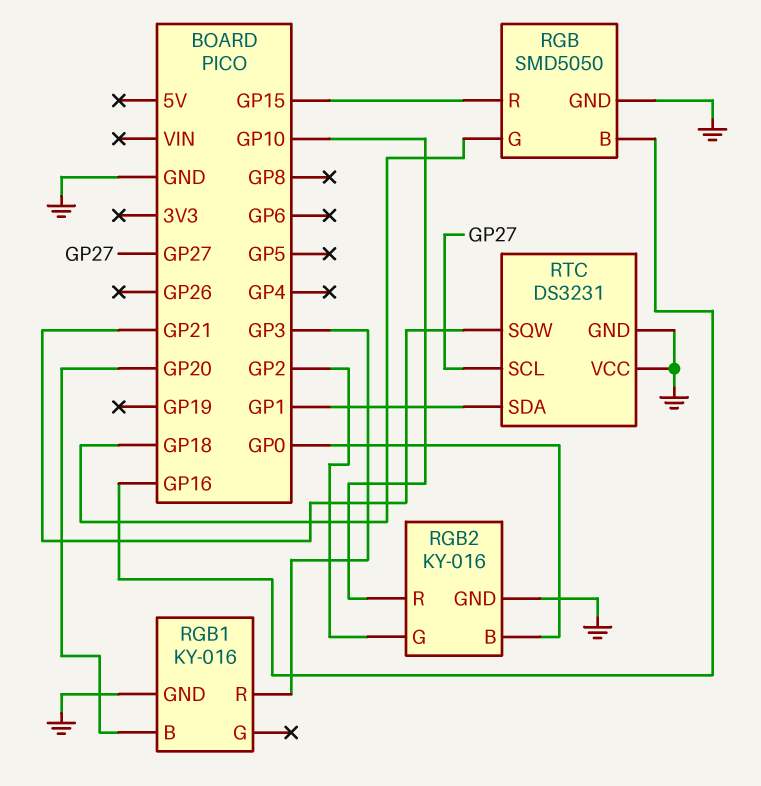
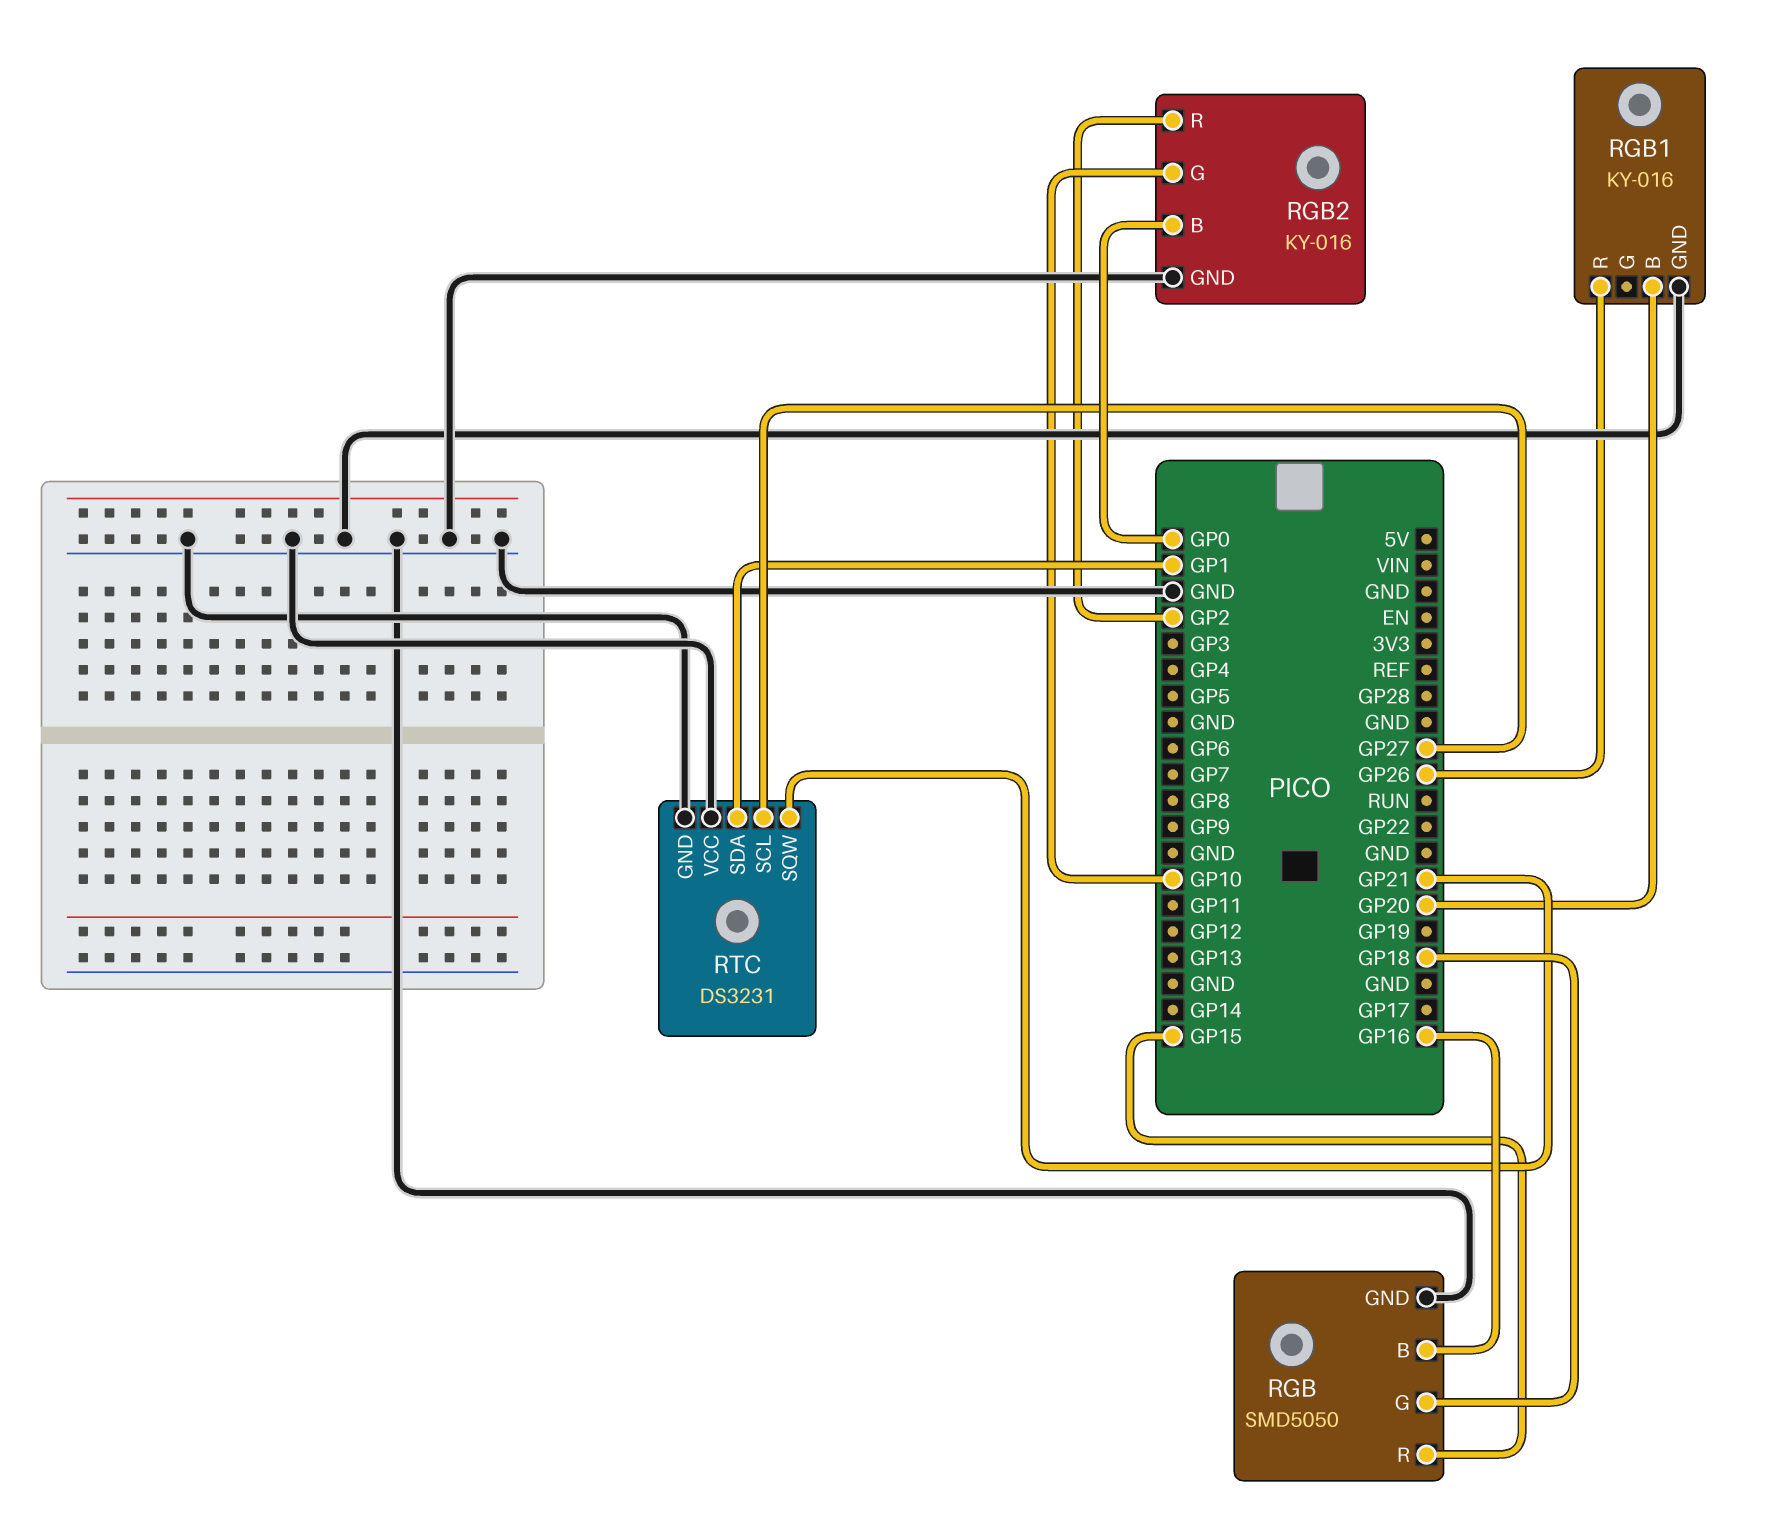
RGB1 pin R: GP3 -> GP26
RGB2 pin G: GP2 -> GP10
RGB2 pin R: GP10 -> GP2

